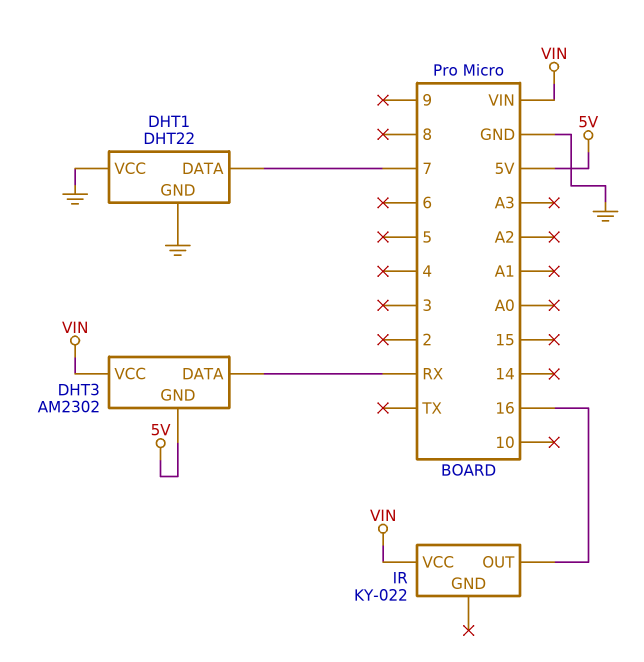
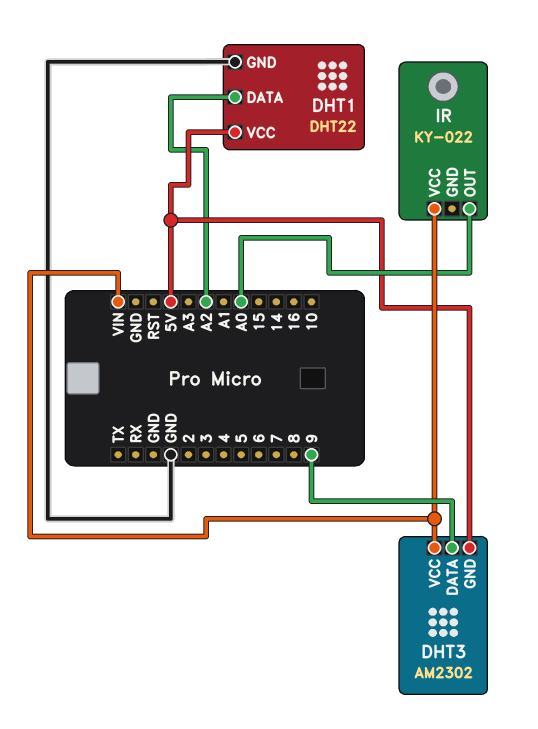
DHT1 pin DATA: 7 -> A2
DHT1 pin VCC: GND -> 5V
DHT3 pin DATA: RX -> 9
IR pin OUT: 16 -> A0

